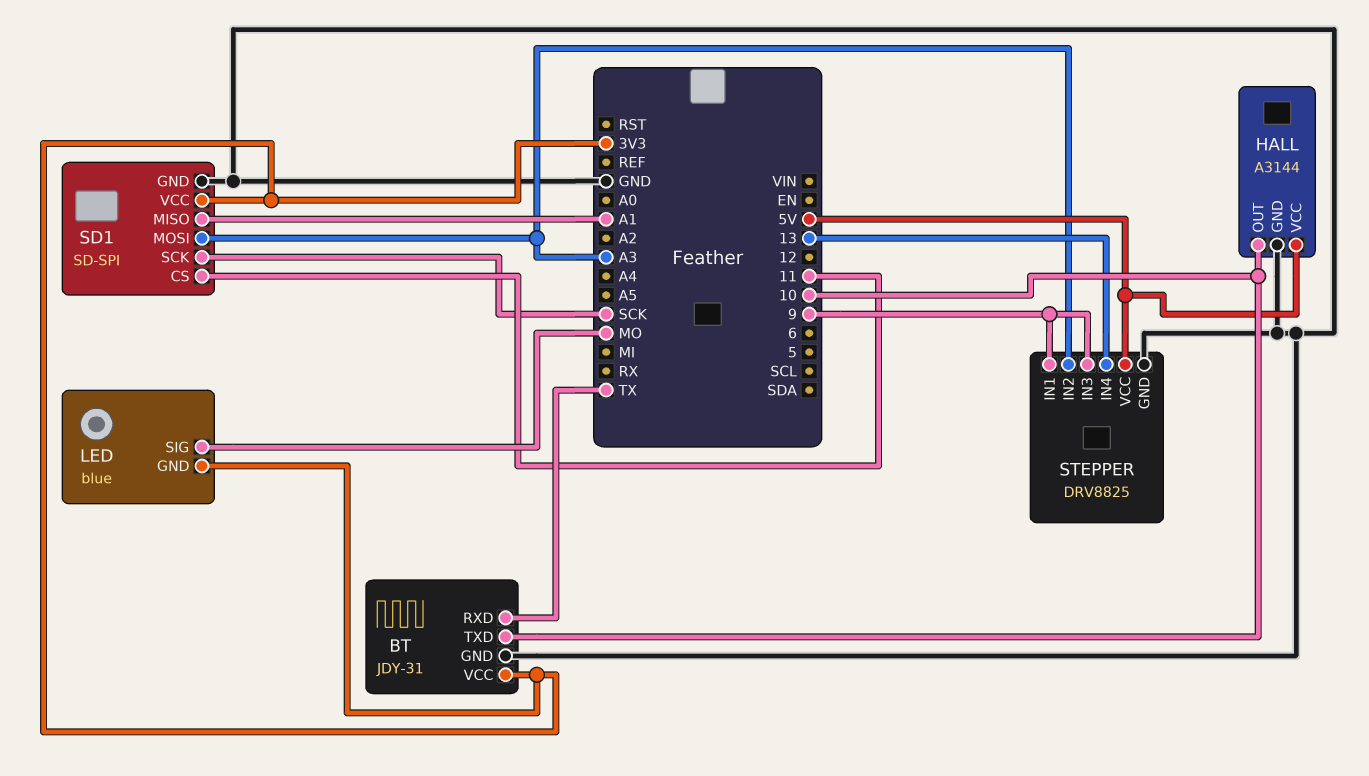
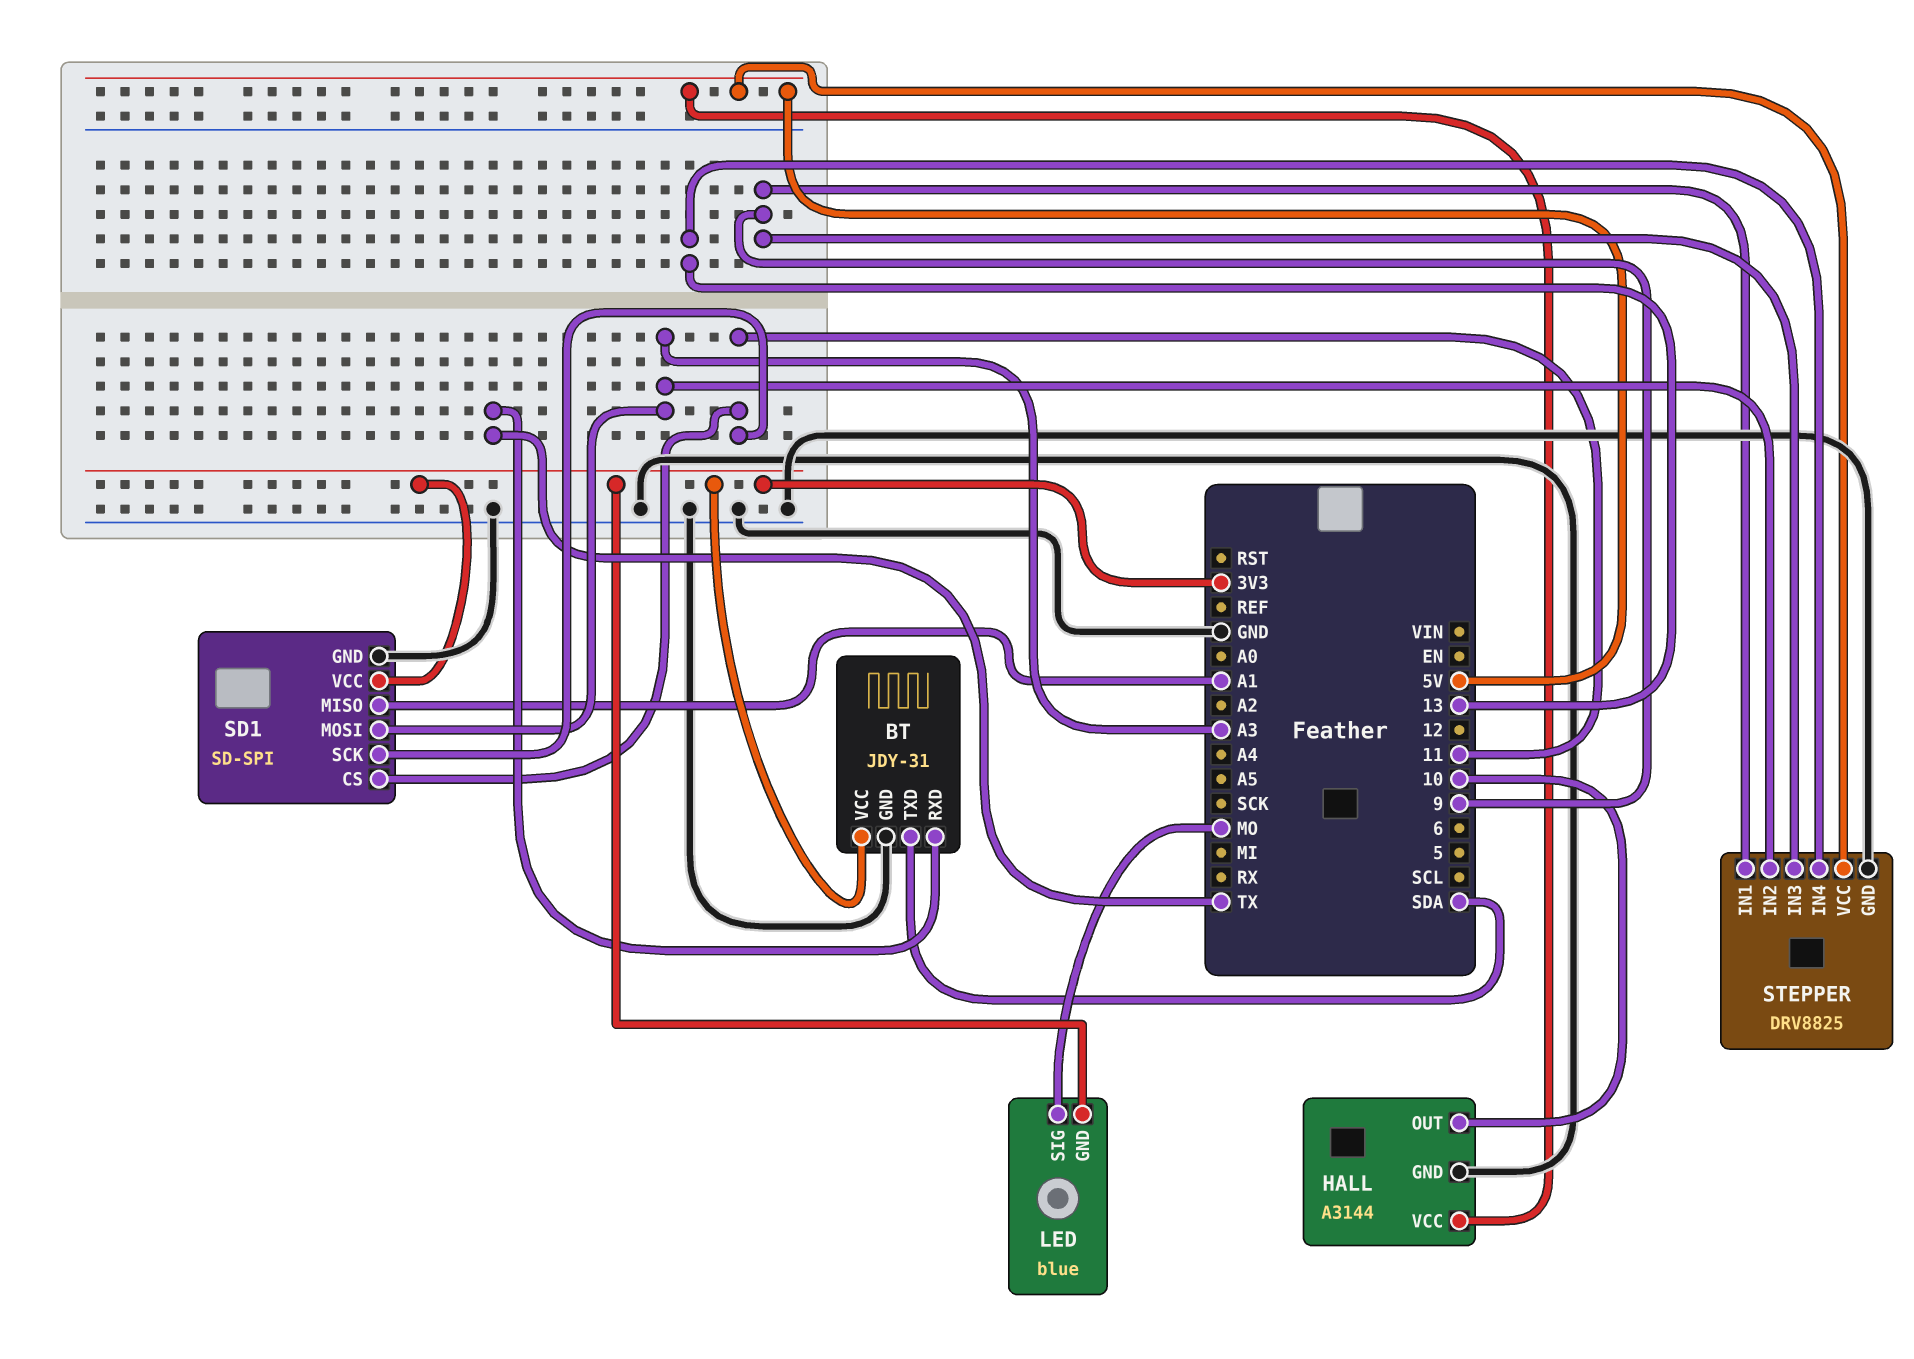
BT pin TXD: 10 -> SDA
SD1 pin SCK: SCK -> 11

